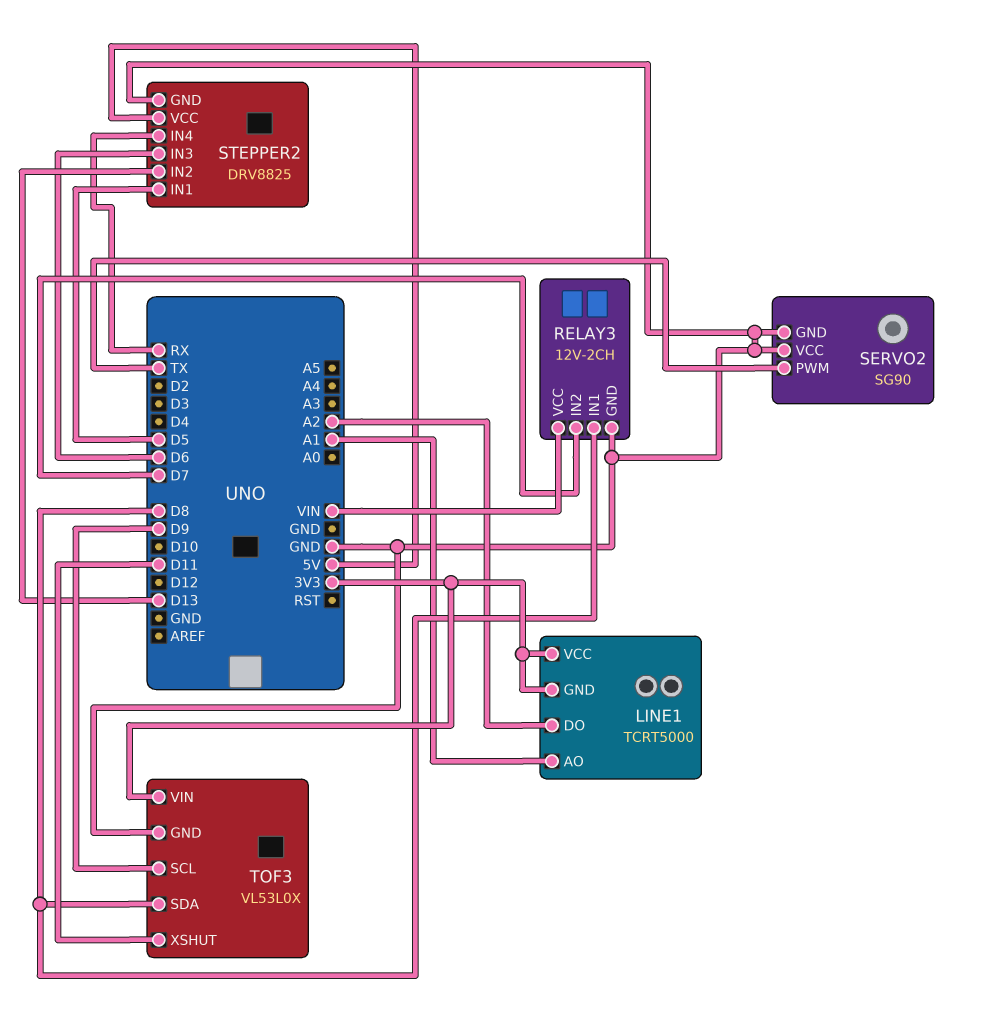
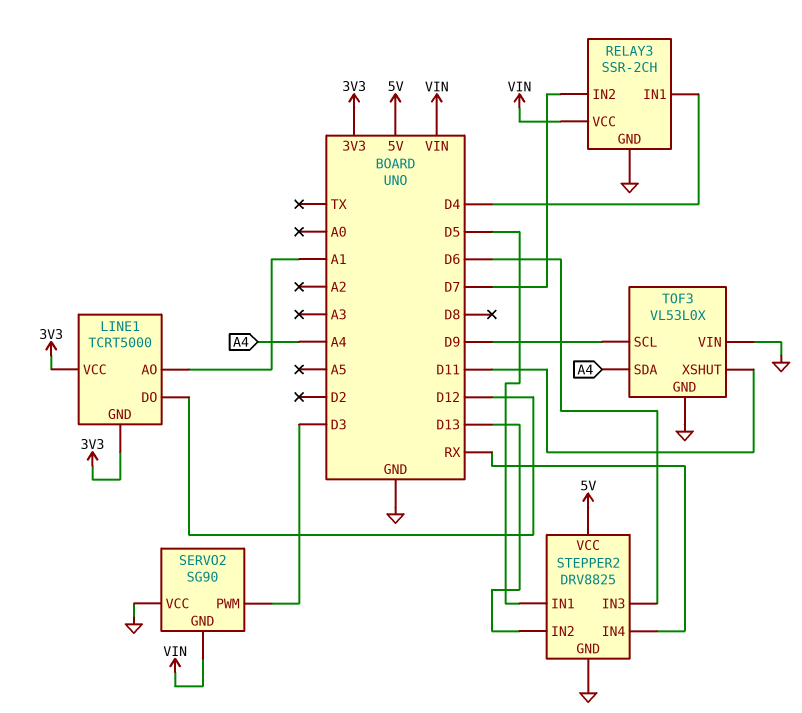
LINE1 pin DO: A2 -> D12
RELAY3: 12V-2CH -> SSR-2CH
RELAY3 pin IN1: D8 -> D4
SERVO2 pin GND: GND -> VIN
SERVO2 pin PWM: TX -> D3
TOF3 pin SDA: D8 -> A4
TOF3 pin VIN: 3V3 -> GND

